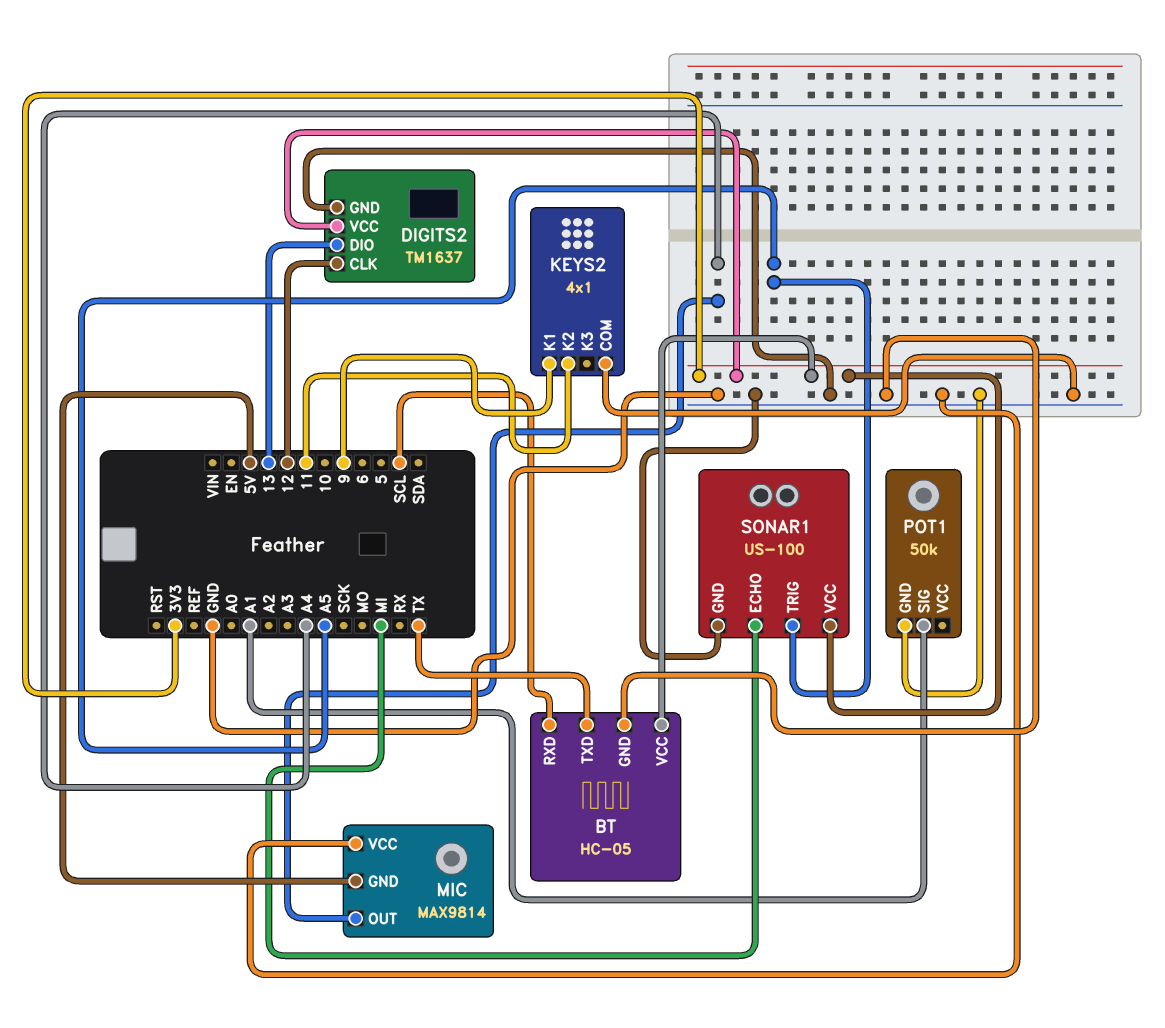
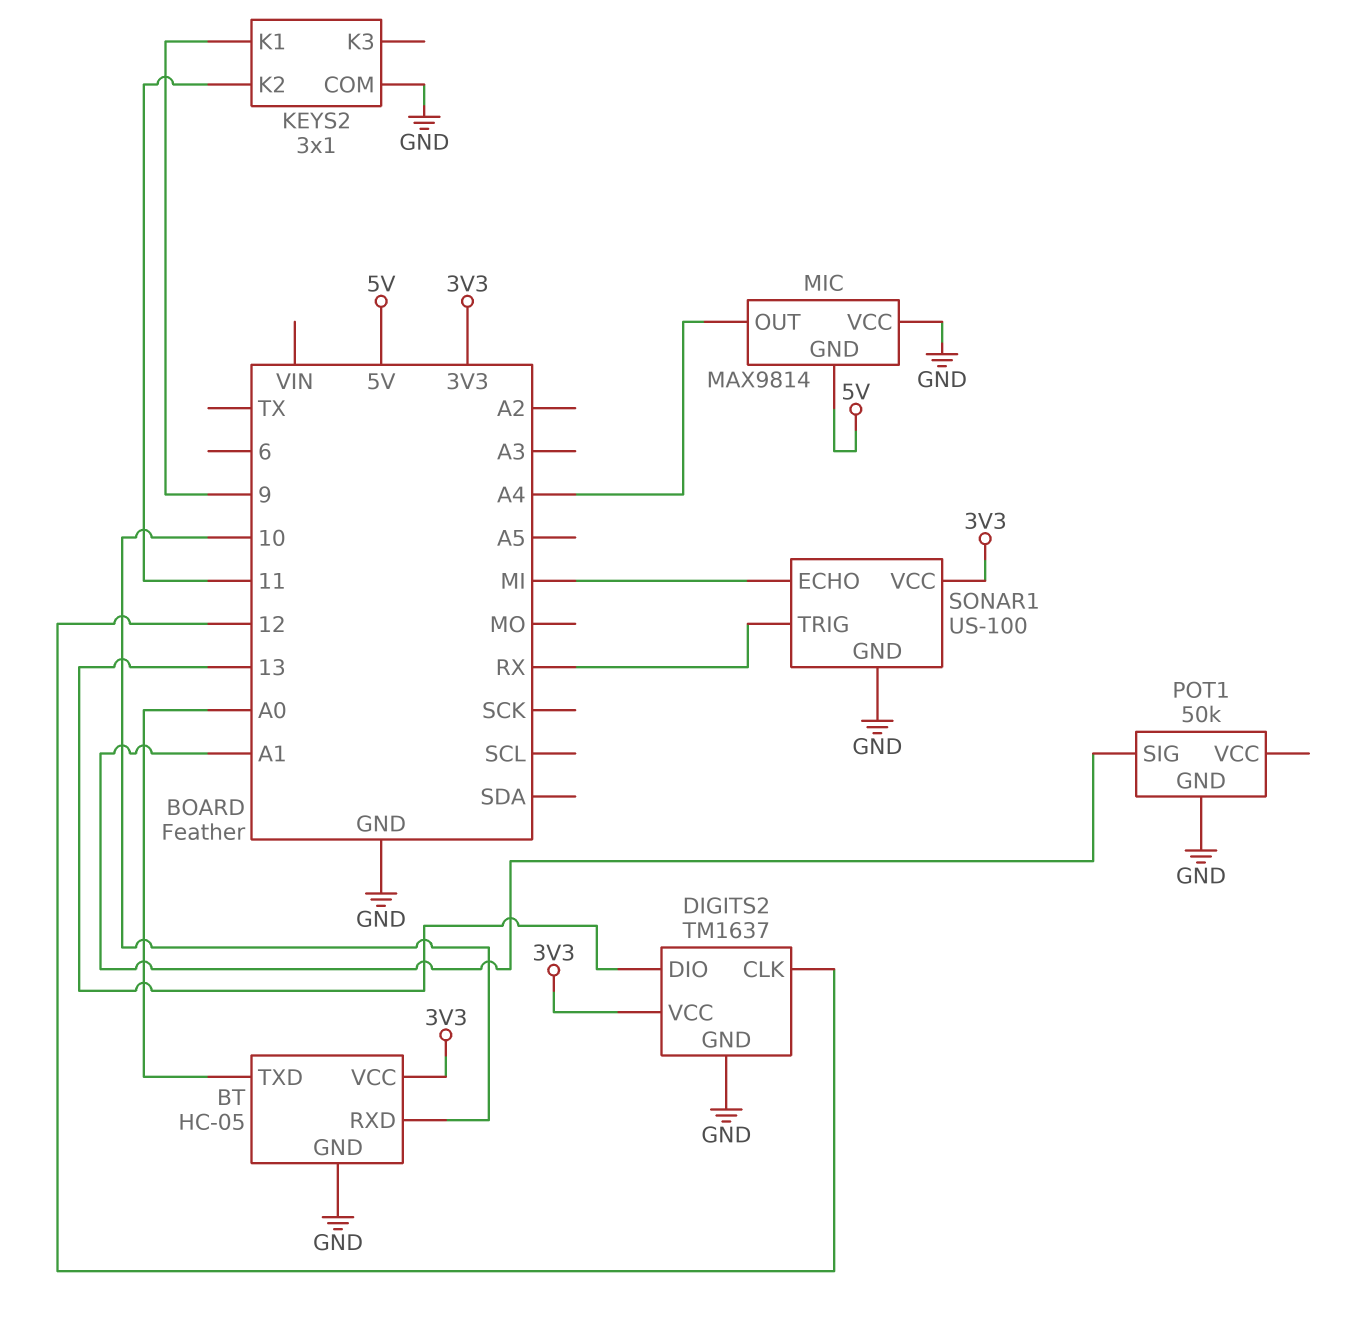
BT pin RXD: SCL -> 10
BT pin TXD: TX -> A0
KEYS2: 4x1 -> 3x1
SONAR1 pin TRIG: A5 -> RX

